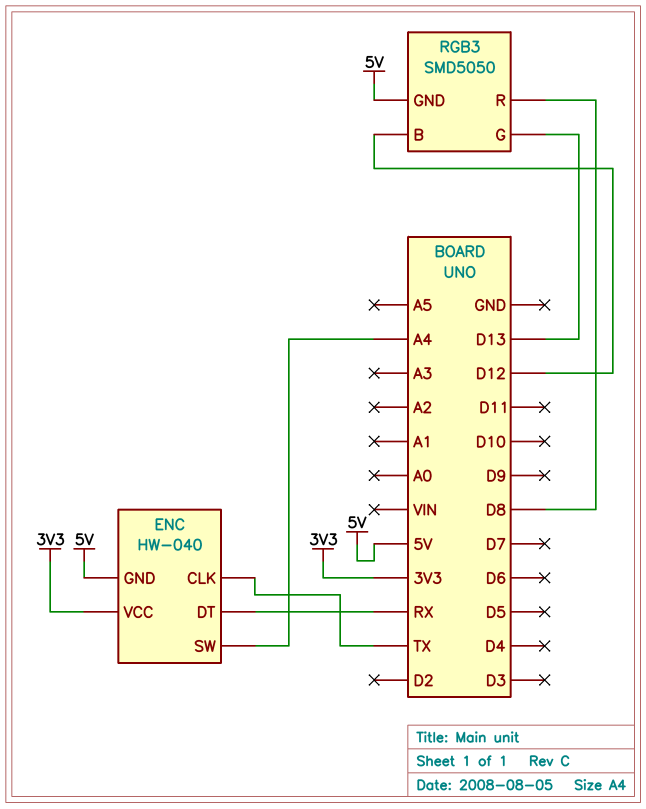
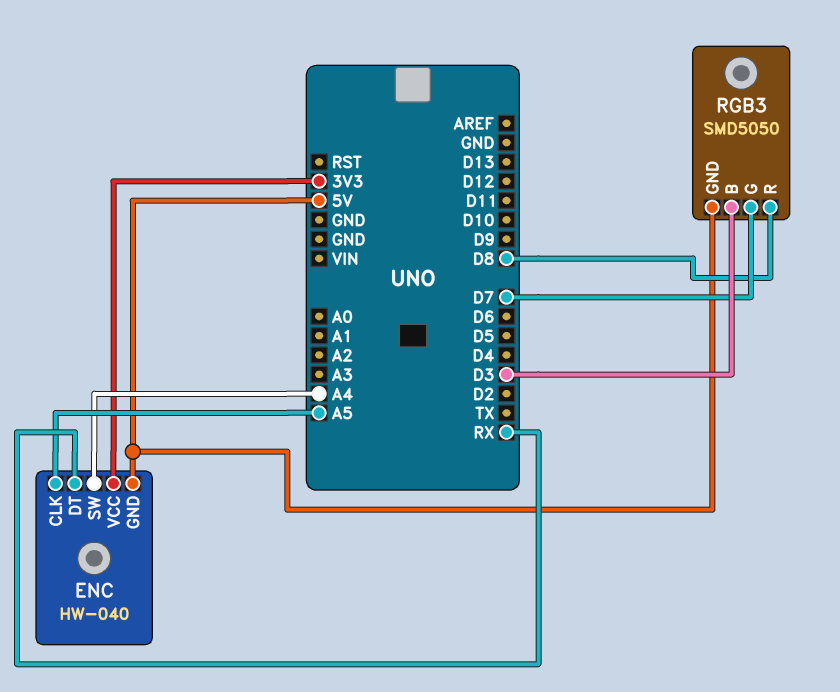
ENC pin CLK: TX -> A5
RGB3 pin B: D12 -> D3
RGB3 pin G: D13 -> D7

